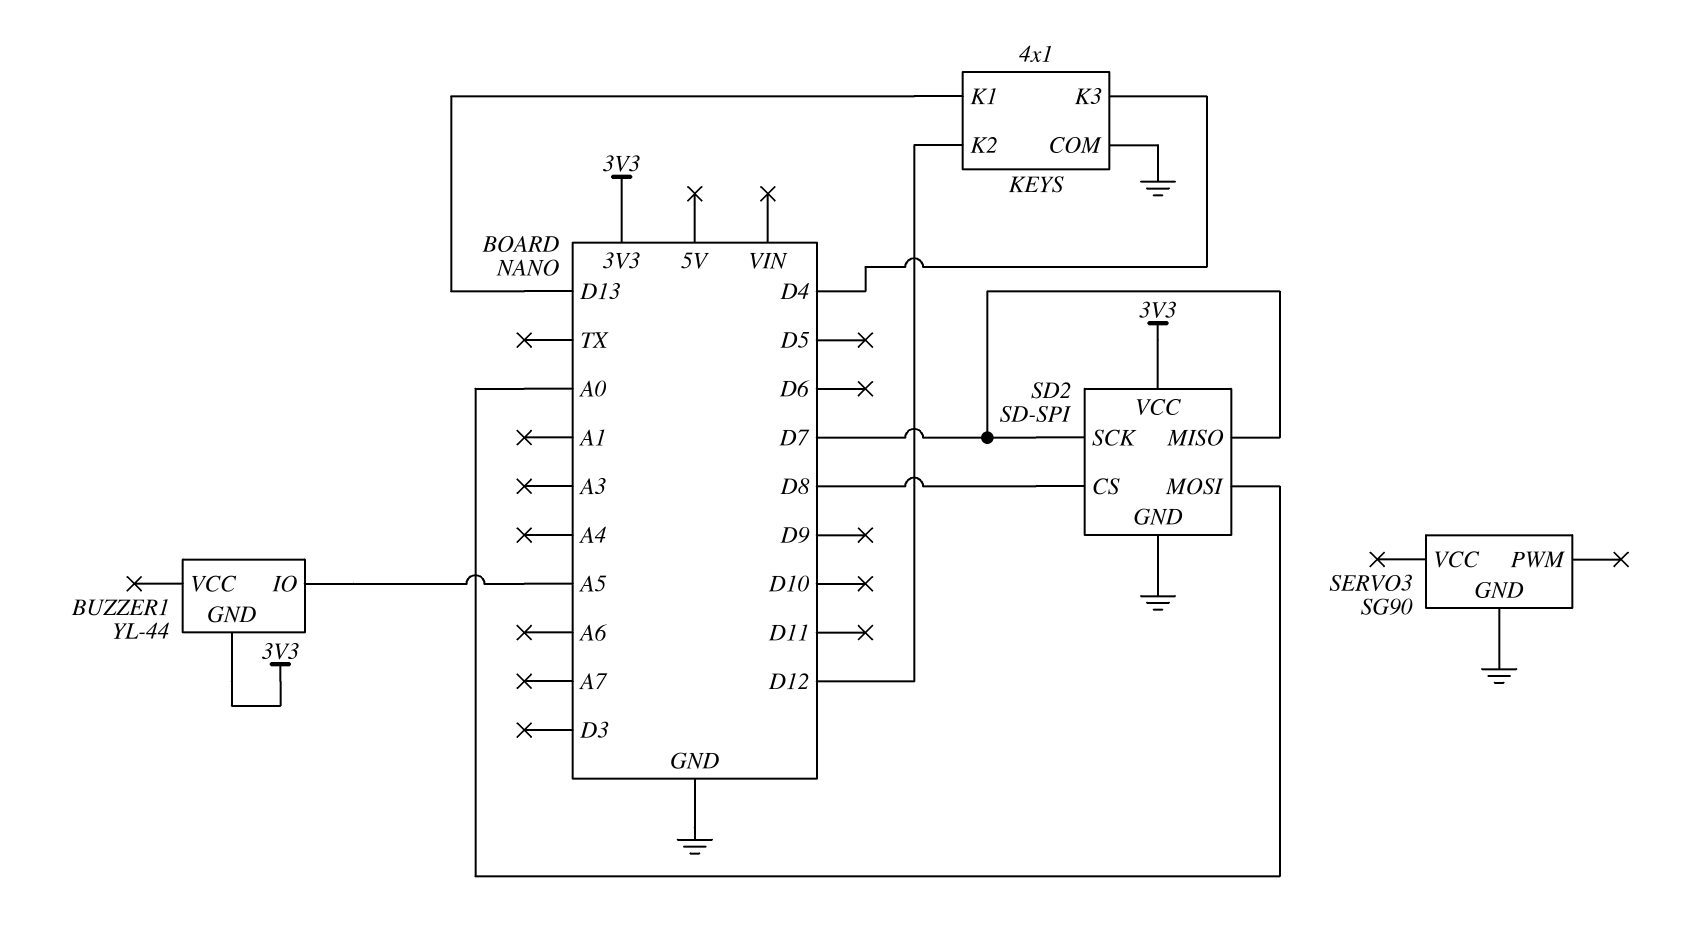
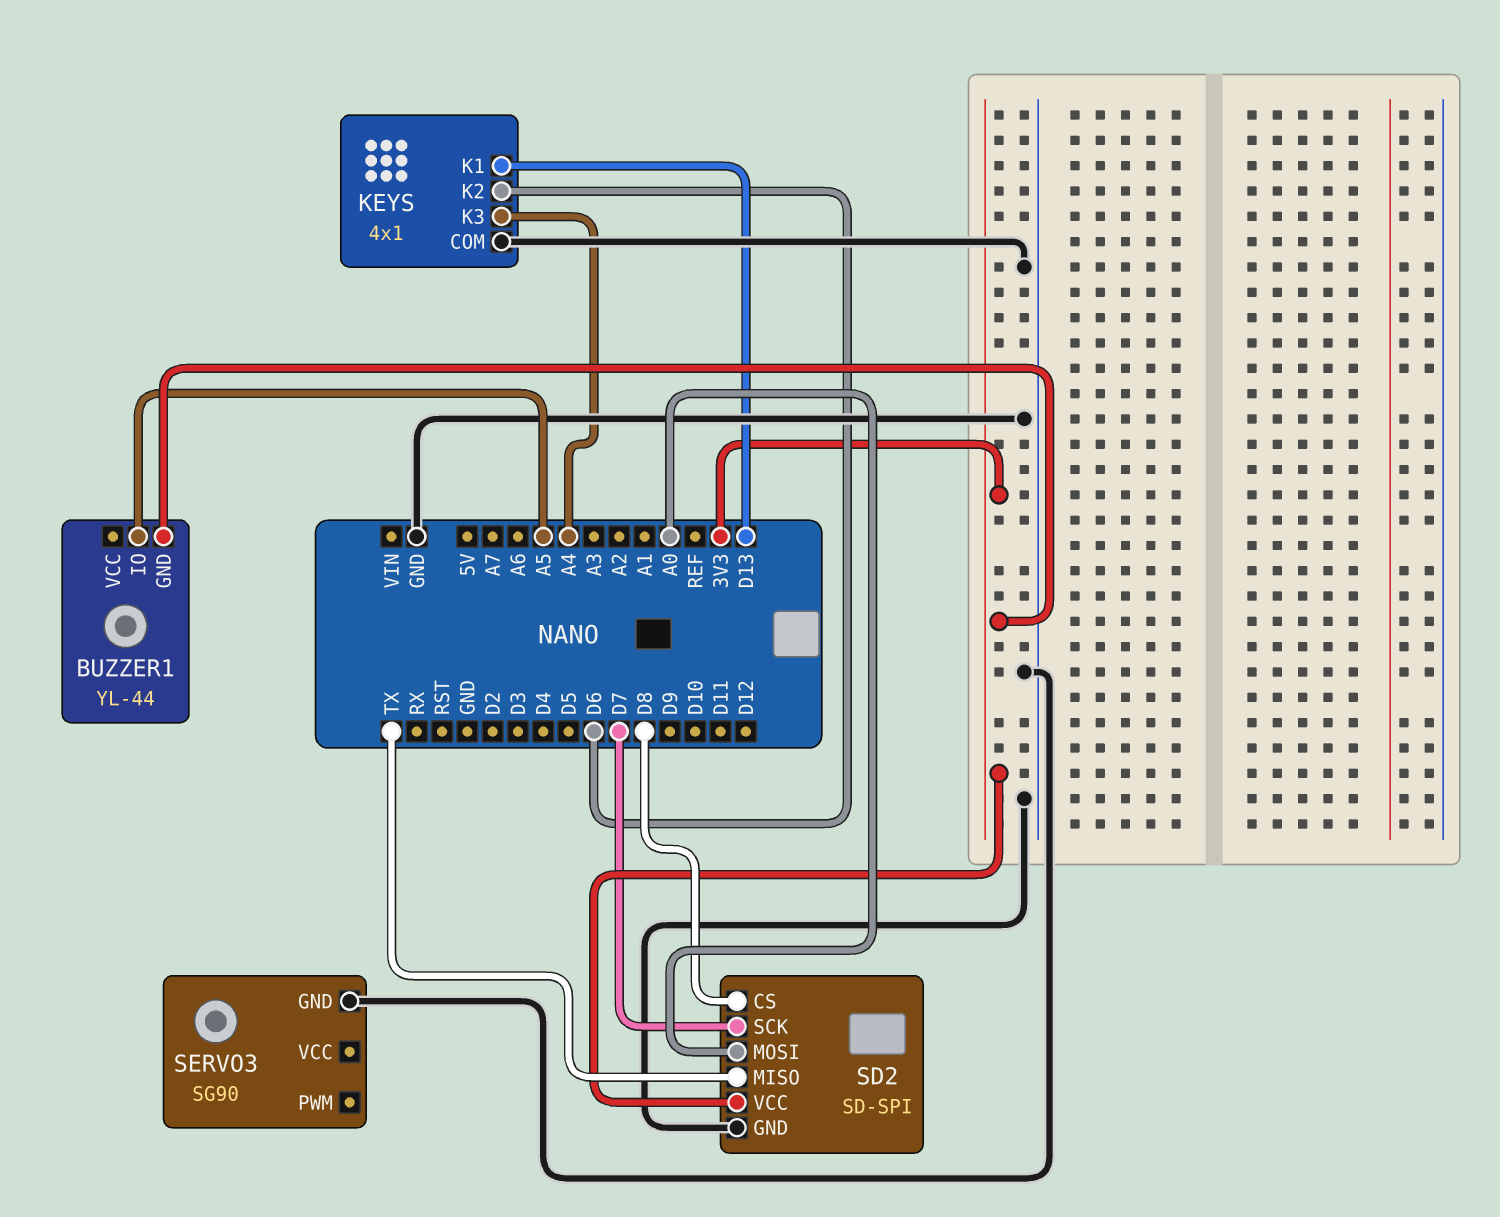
KEYS pin K2: D12 -> D6
KEYS pin K3: D4 -> A4
SD2 pin MISO: D7 -> TX

